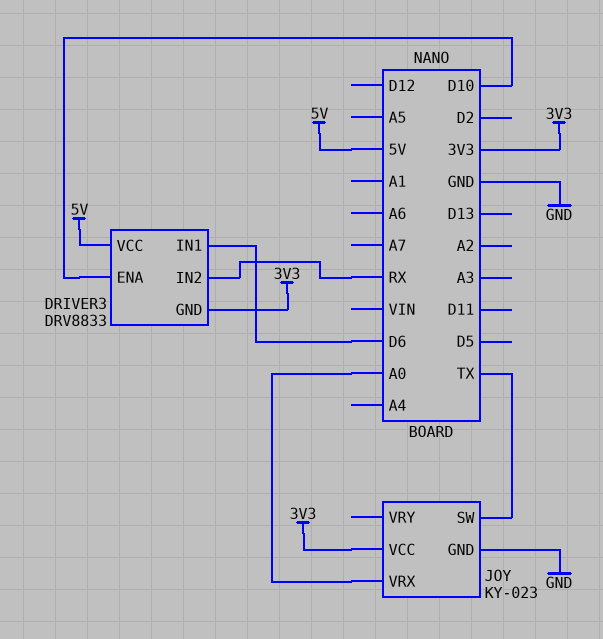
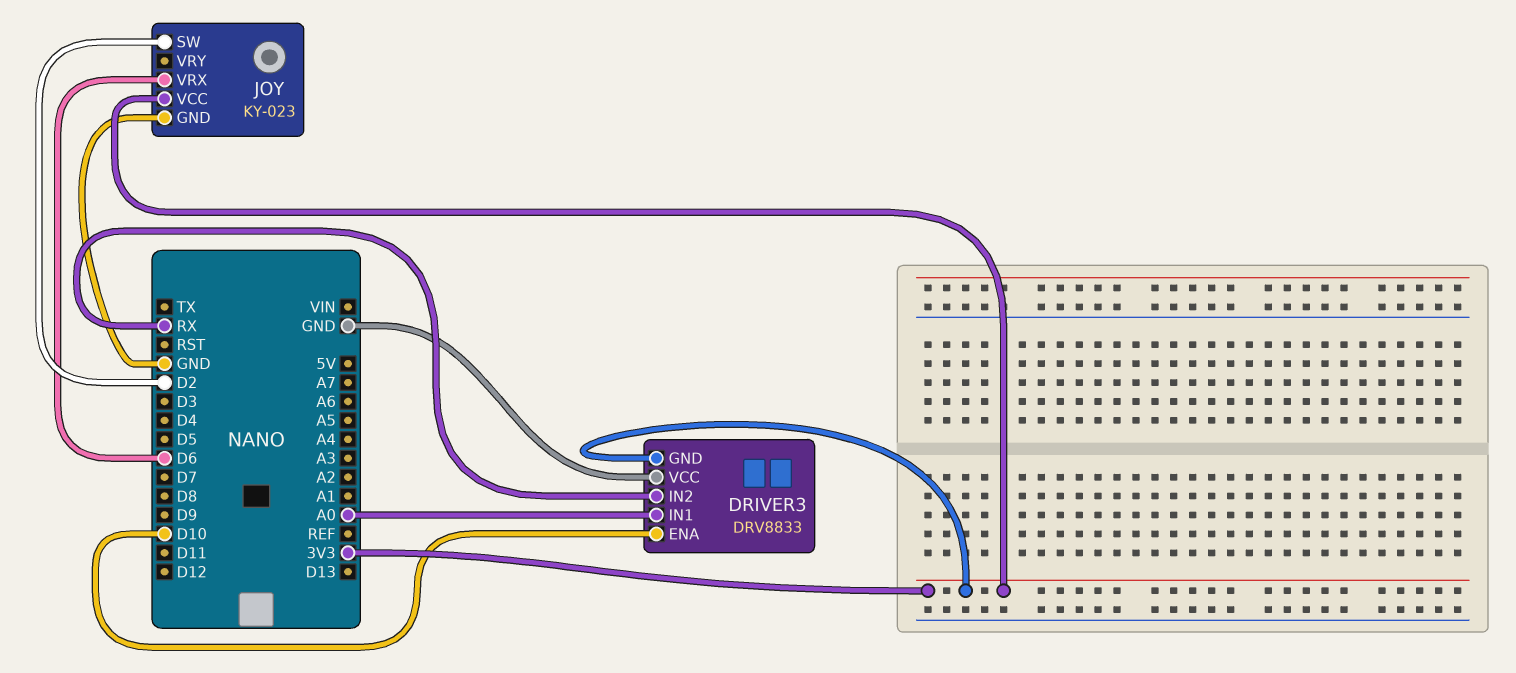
DRIVER3 pin IN1: D6 -> A0
DRIVER3 pin VCC: 5V -> GND
JOY pin SW: TX -> D2
JOY pin VRX: A0 -> D6

